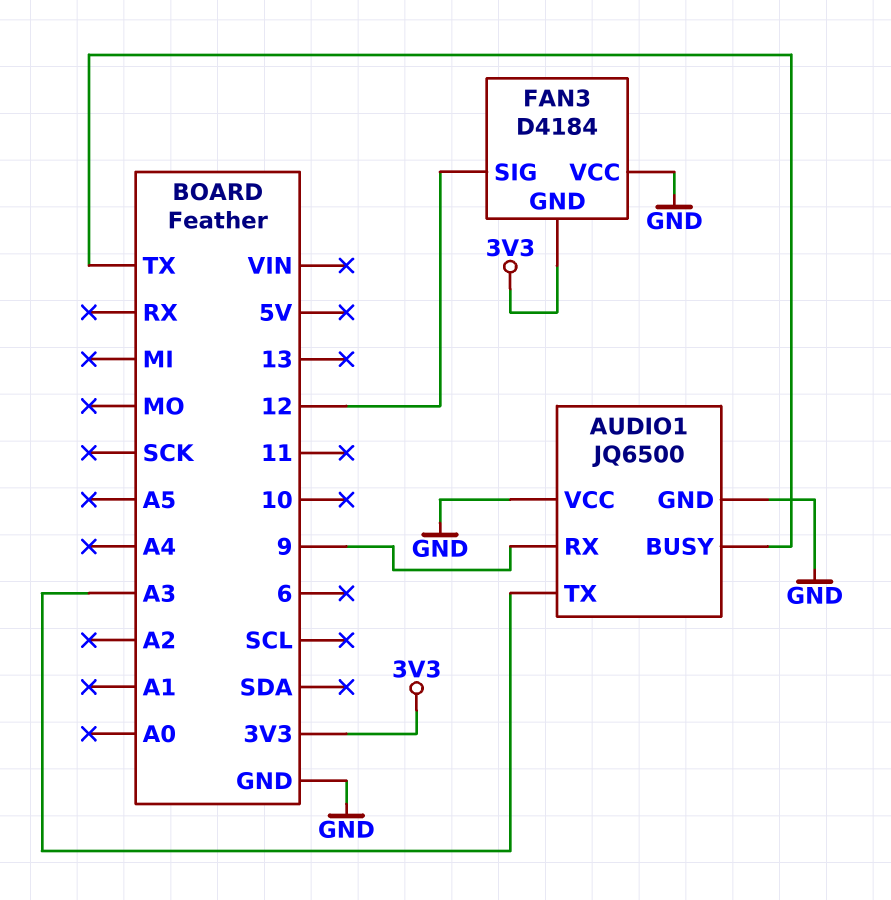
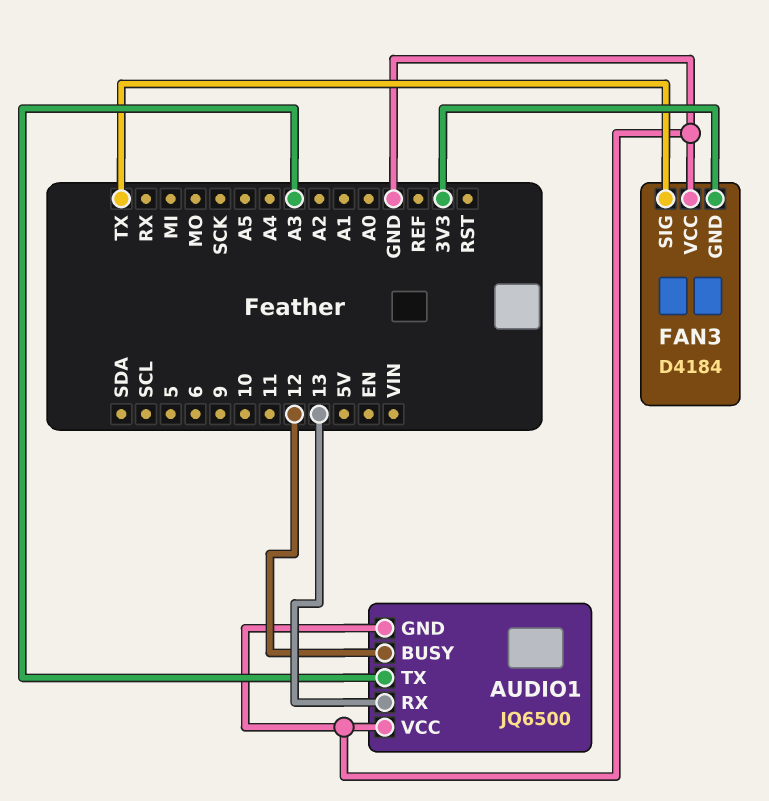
AUDIO1 pin BUSY: TX -> 12
AUDIO1 pin RX: 9 -> 13
FAN3 pin SIG: 12 -> TX

